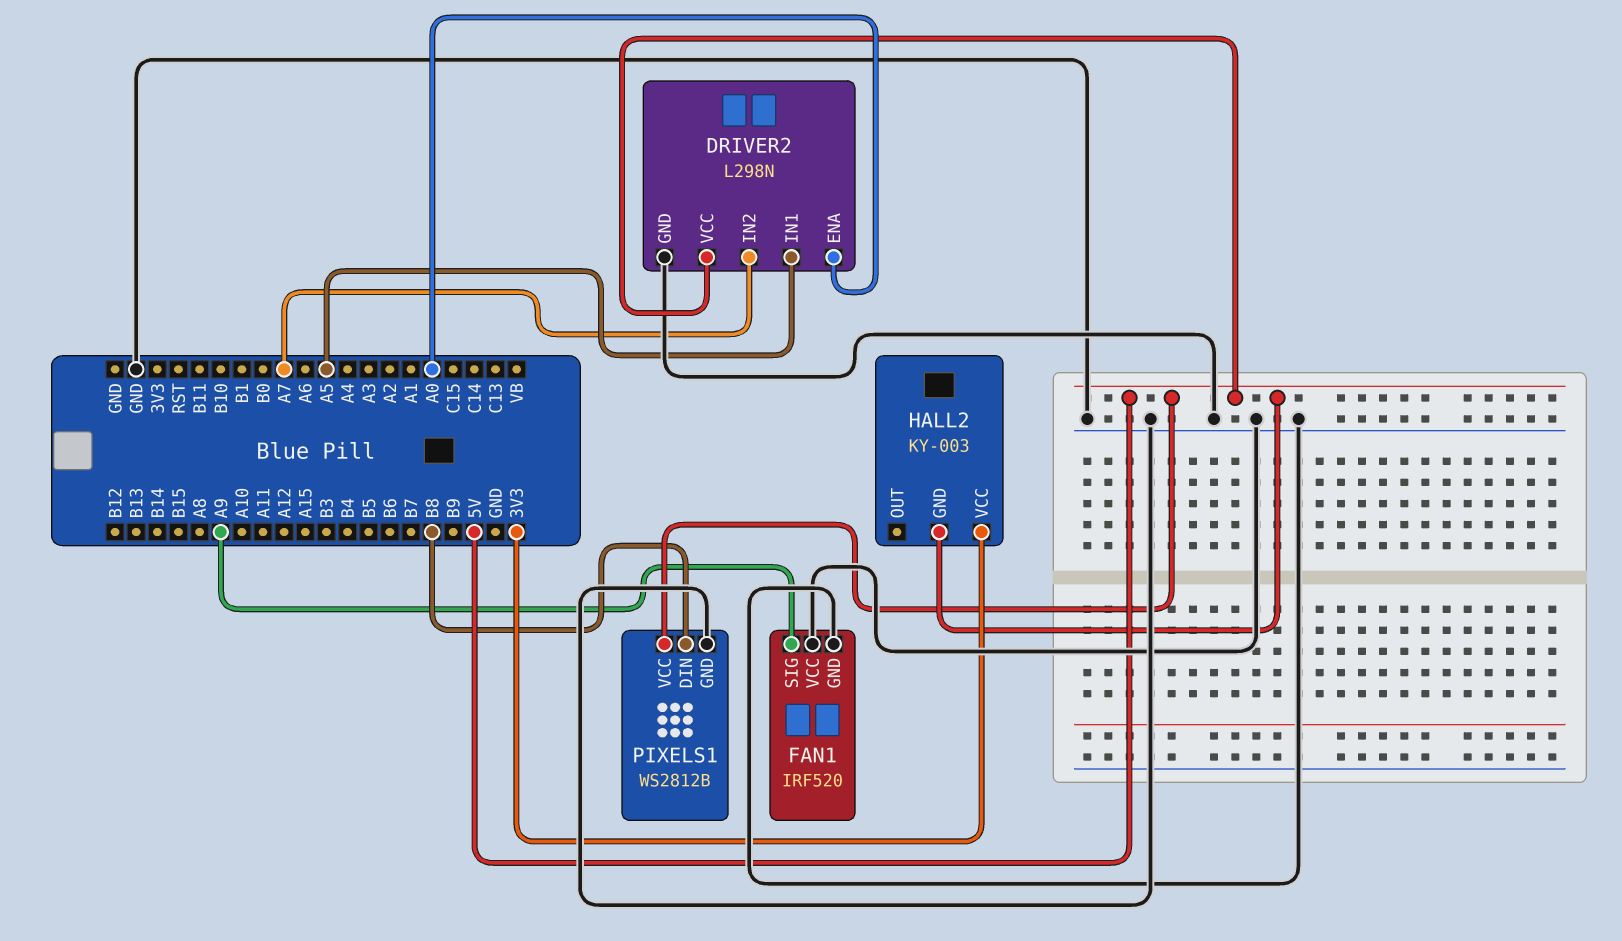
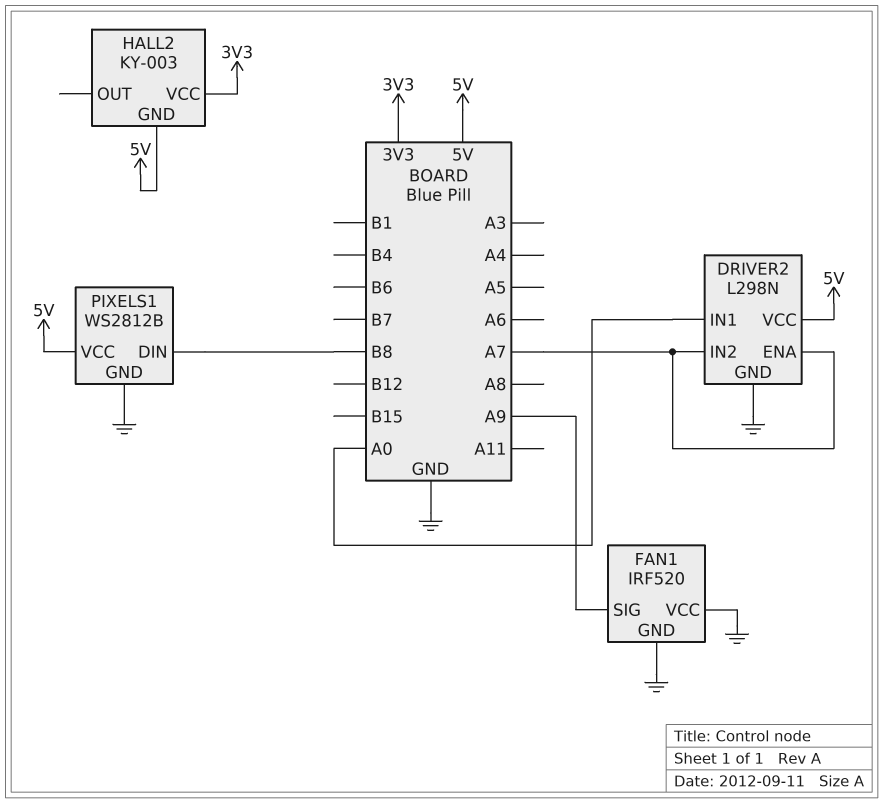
DRIVER2 pin ENA: A0 -> A7
DRIVER2 pin IN1: A5 -> A0

